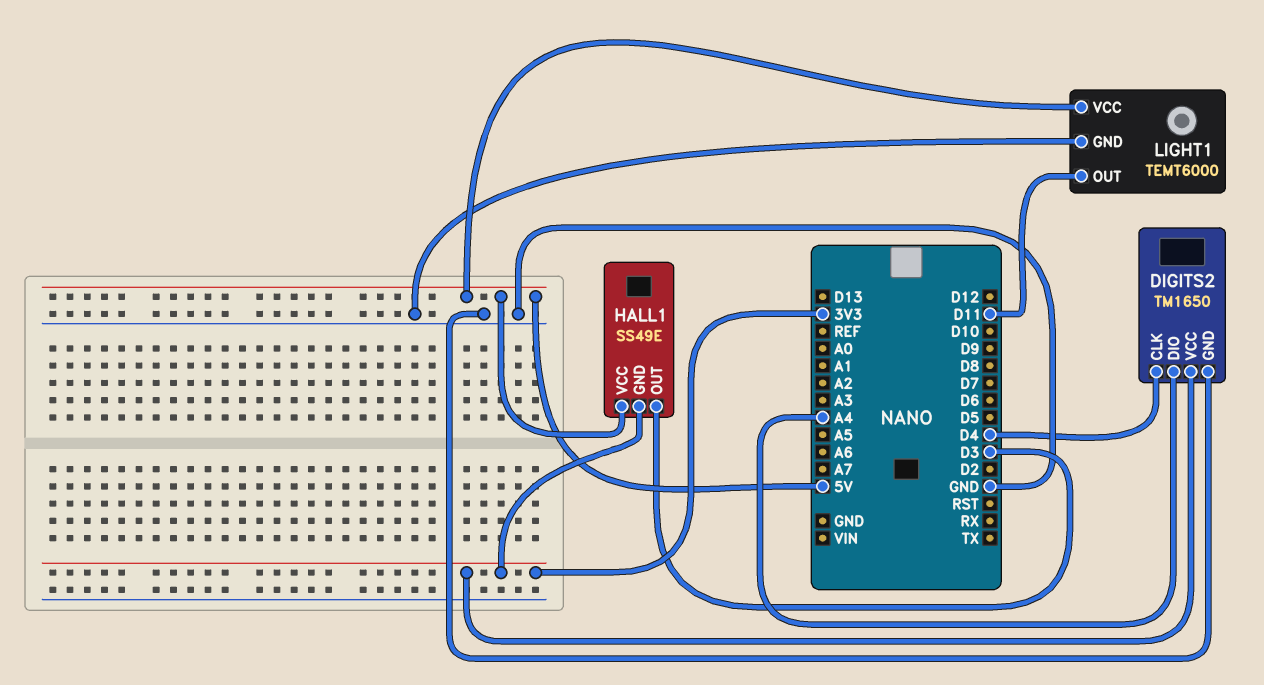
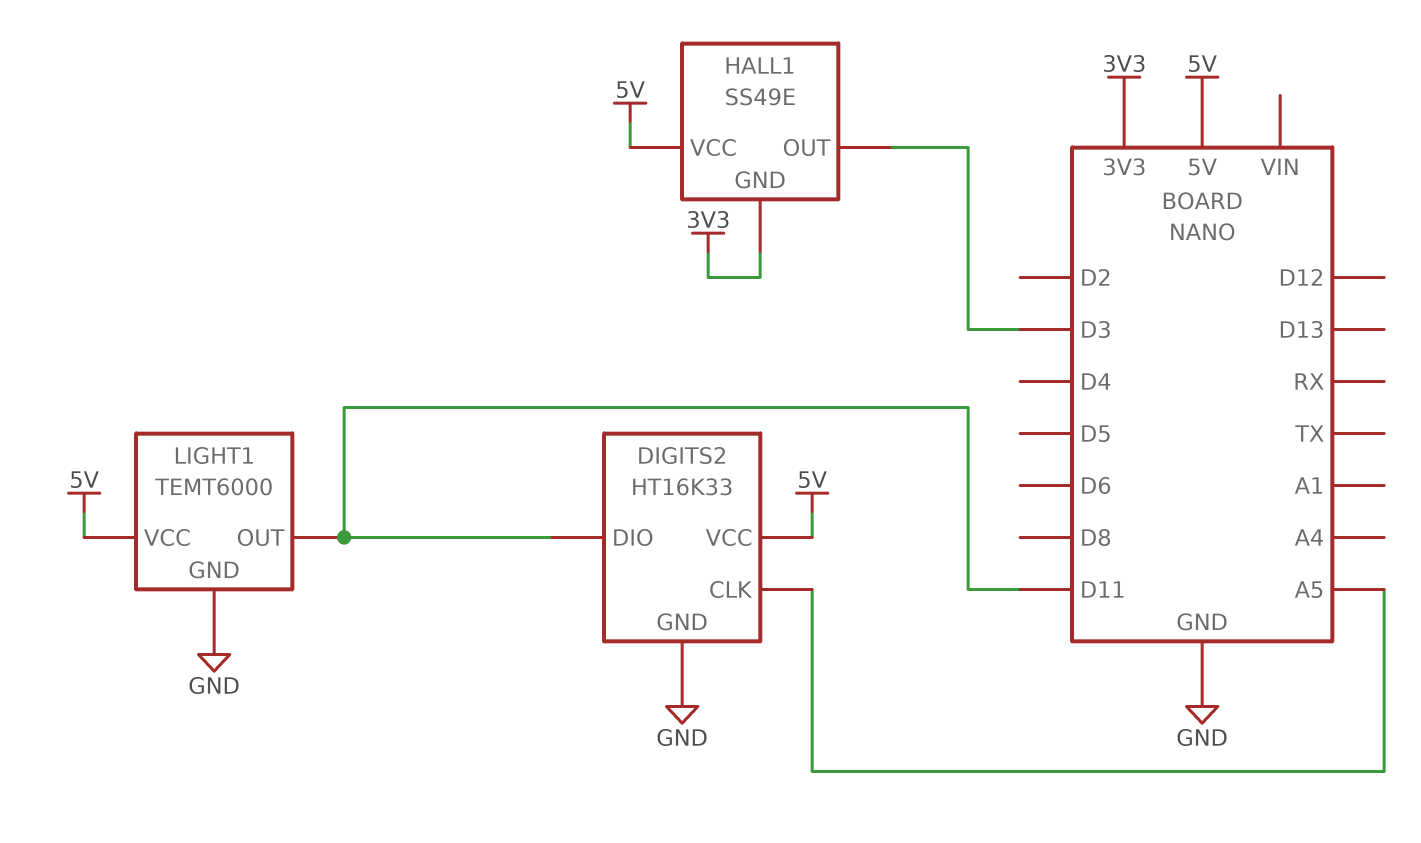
DIGITS2: TM1650 -> HT16K33
DIGITS2 pin CLK: D4 -> A5
DIGITS2 pin DIO: A4 -> D11
DIGITS2 pin VCC: 3V3 -> 5V

